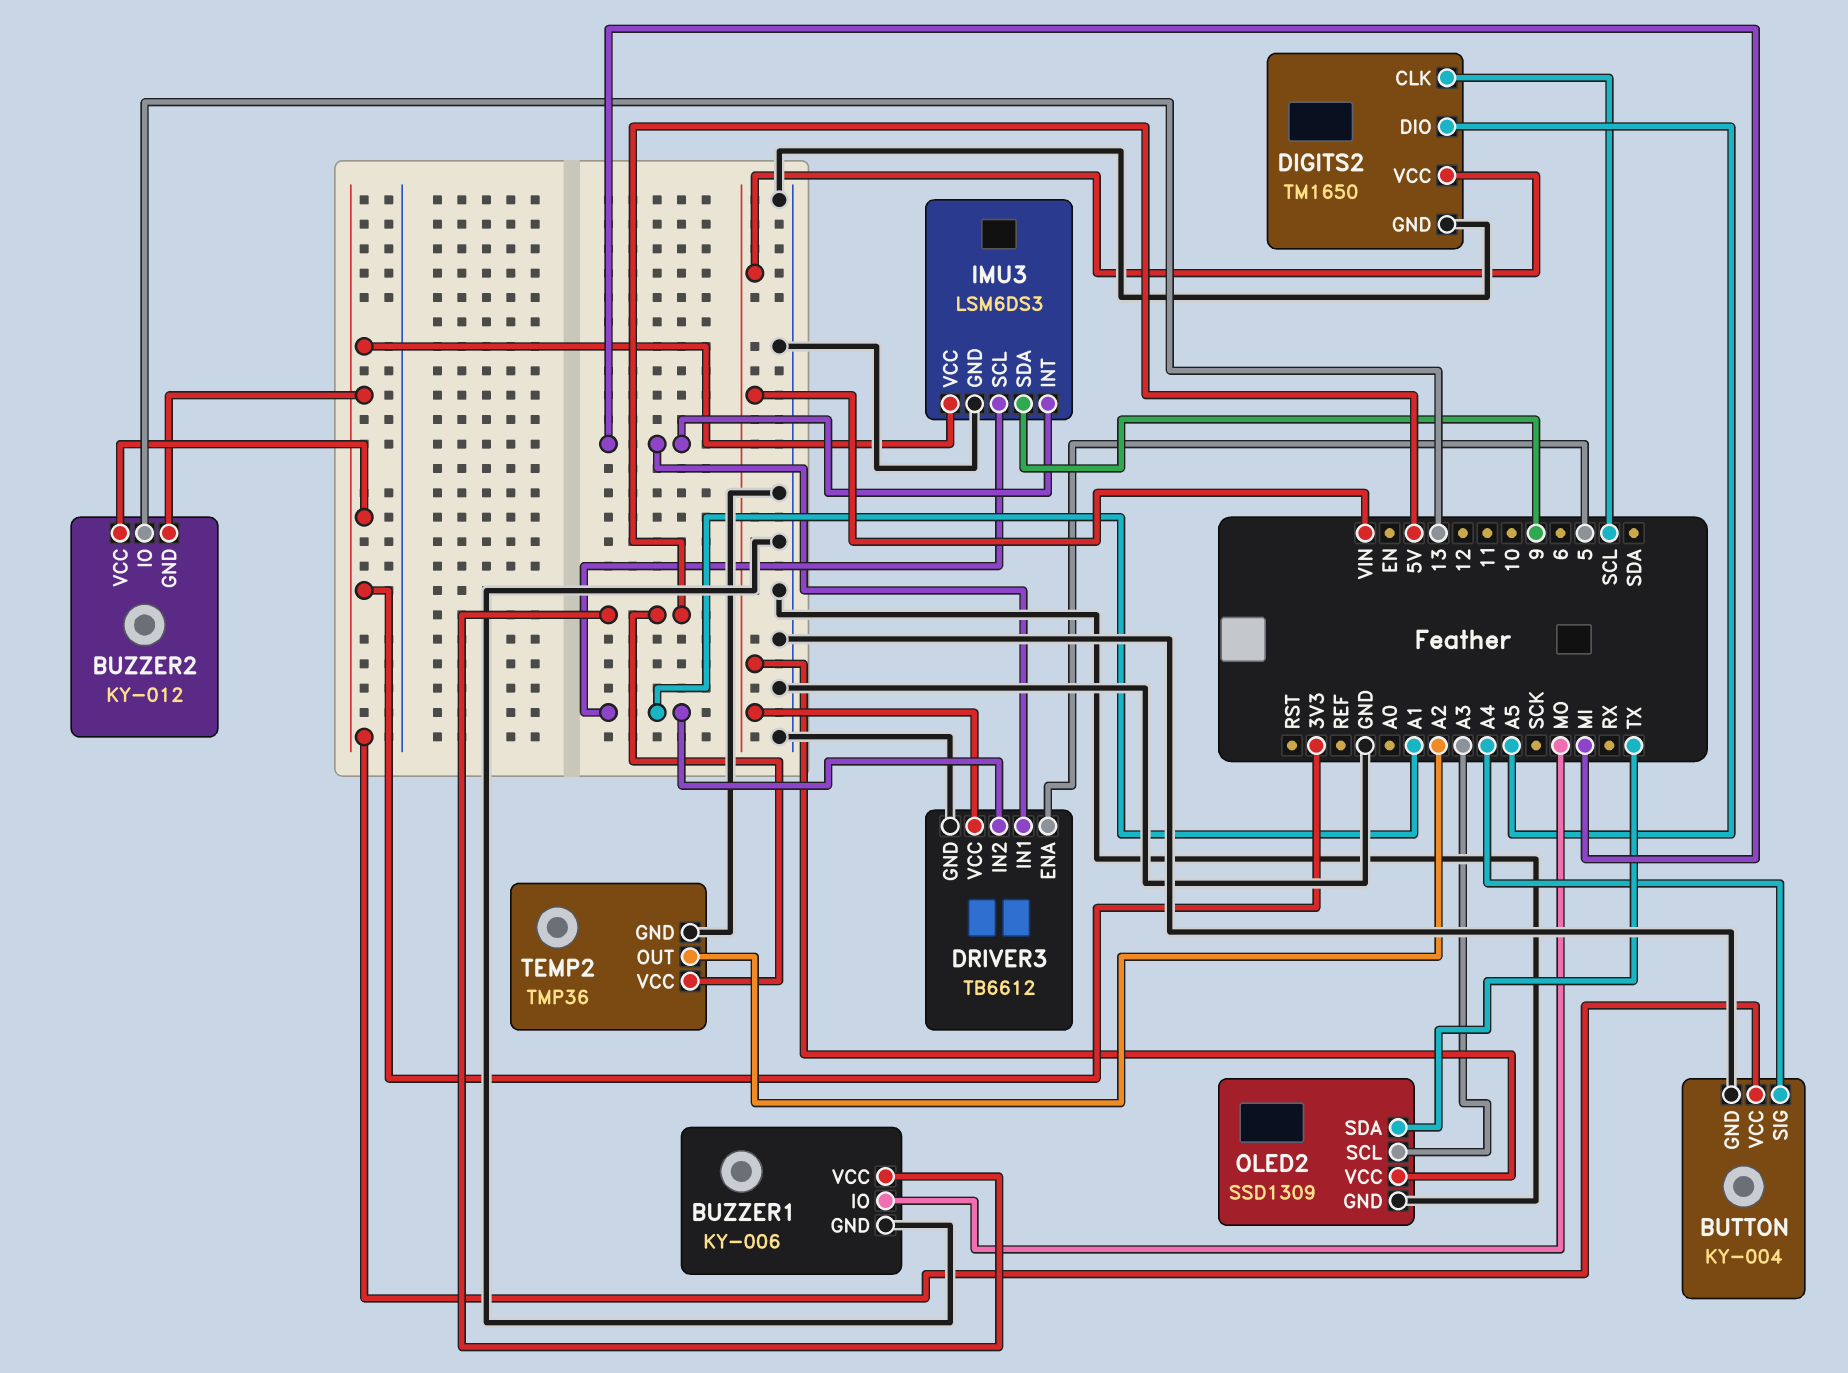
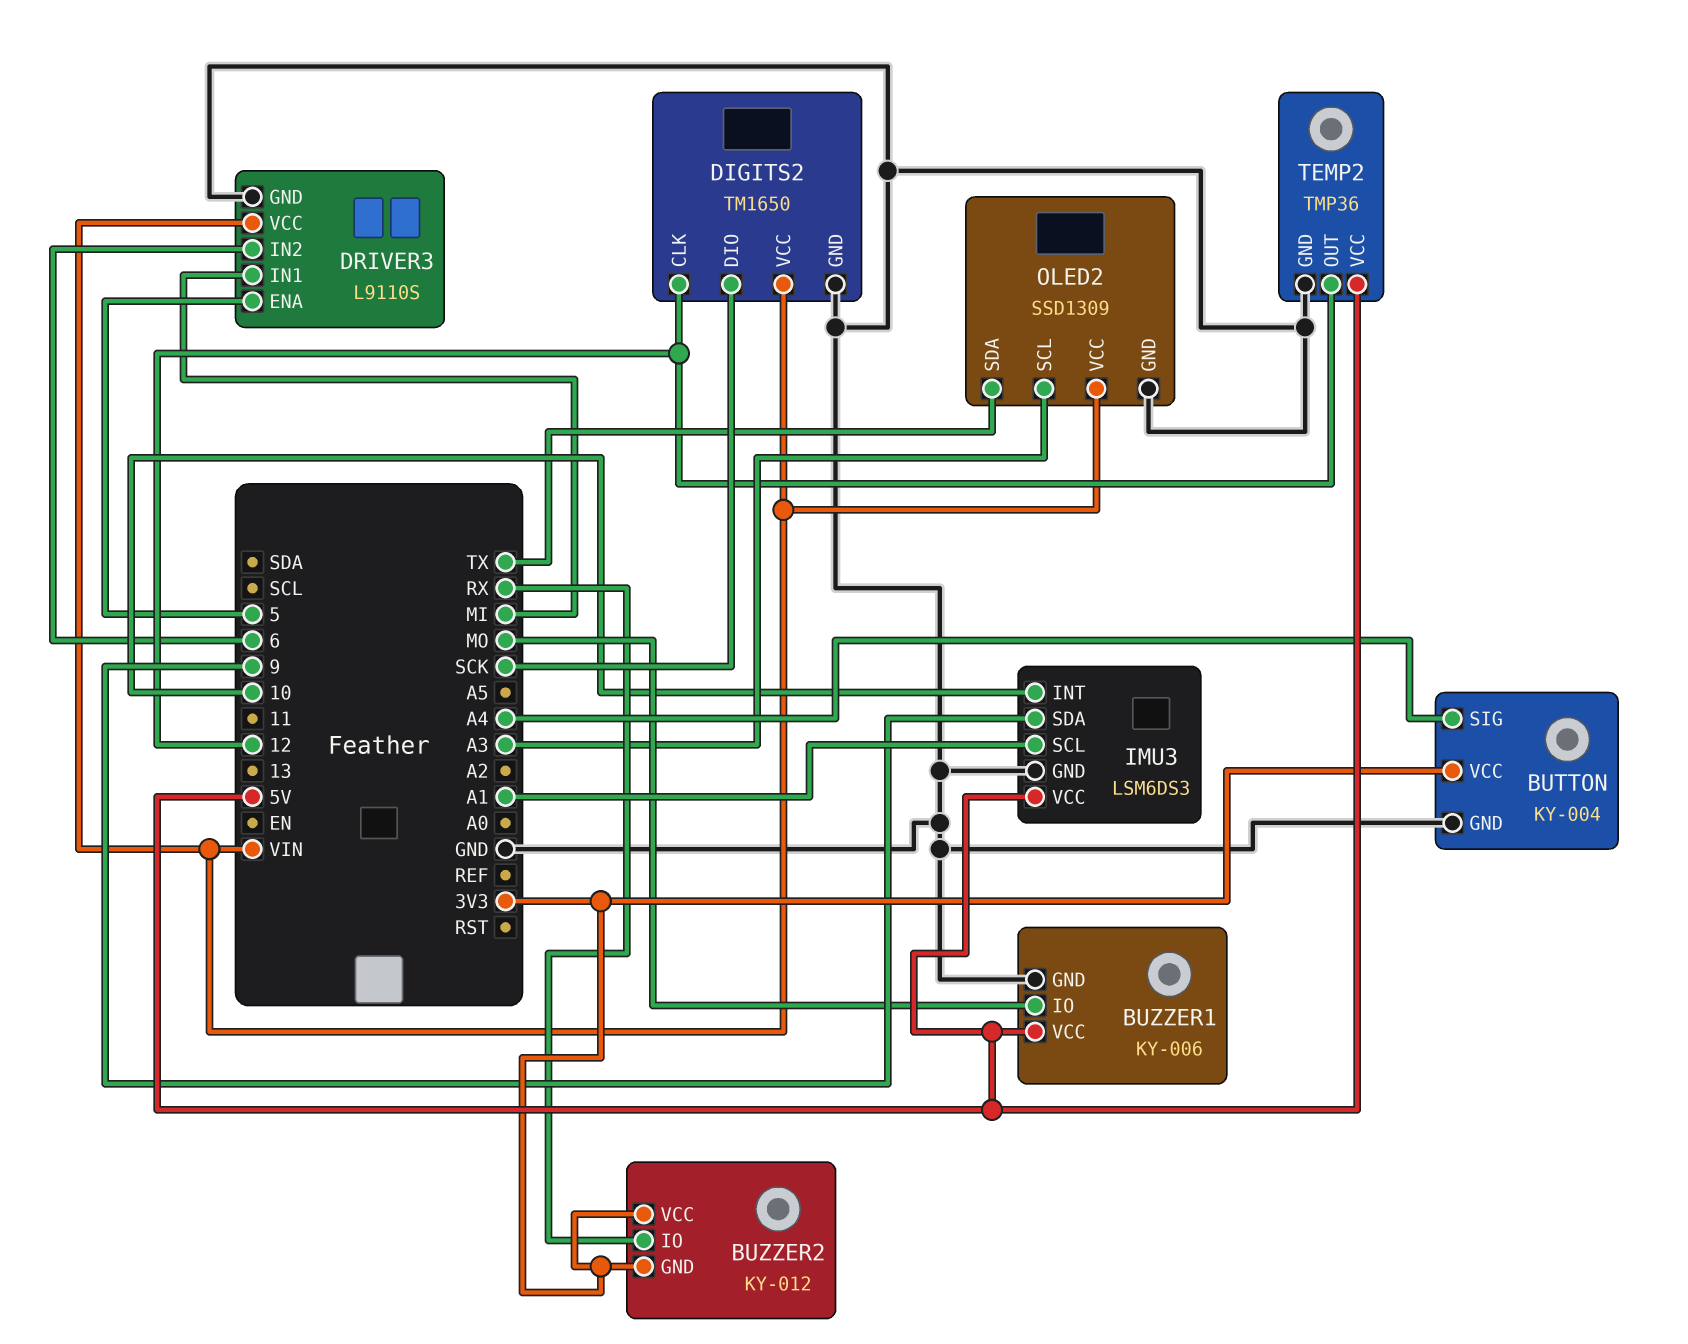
BUZZER2 pin IO: 13 -> RX
DIGITS2 pin CLK: SCL -> 12
DIGITS2 pin DIO: A5 -> SCK
DRIVER3: TB6612 -> L9110S
DRIVER3 pin IN2: A1 -> 6
IMU3 pin INT: MI -> 10
IMU3 pin VCC: 3V3 -> 5V
TEMP2 pin OUT: A2 -> 12

